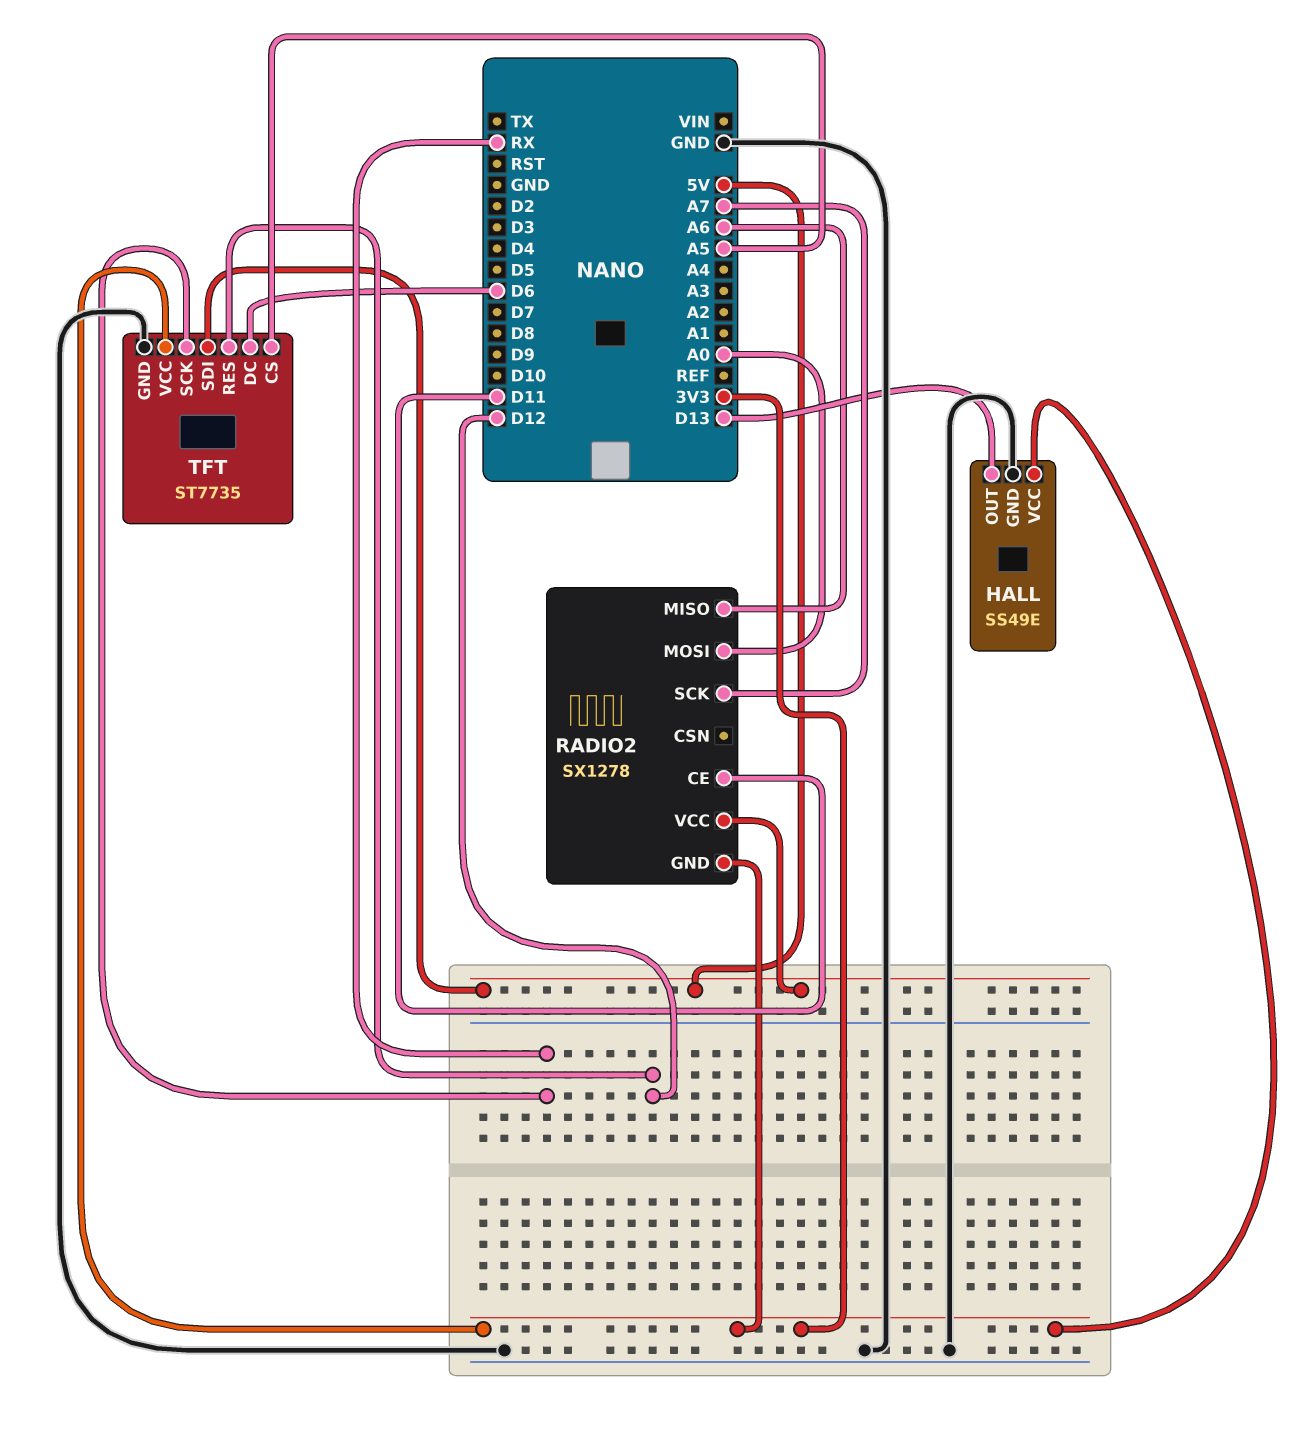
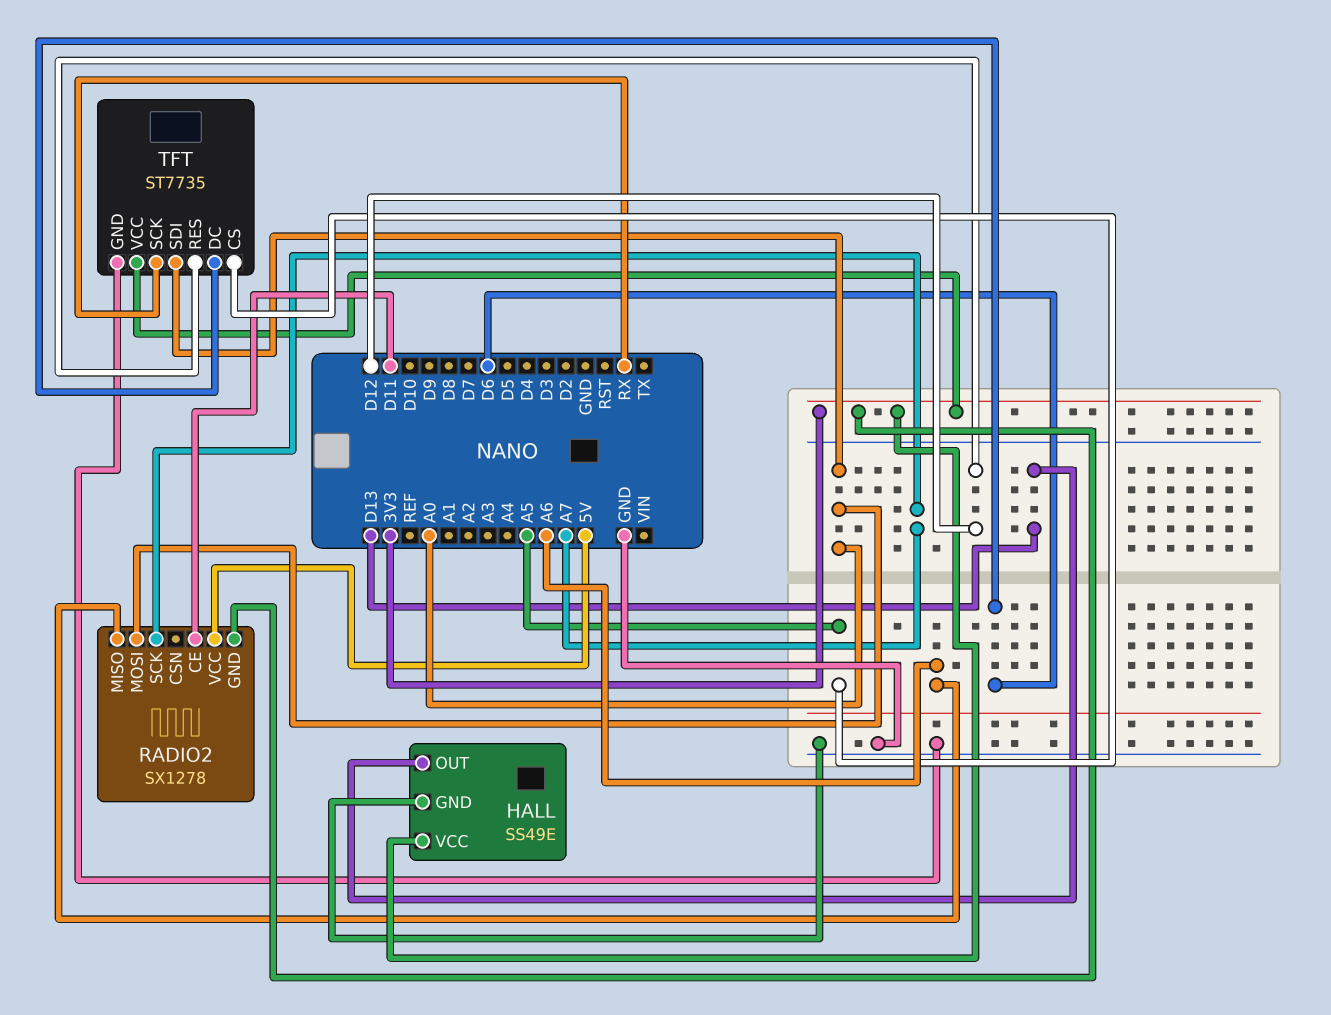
TFT pin SDI: 5V -> A0

